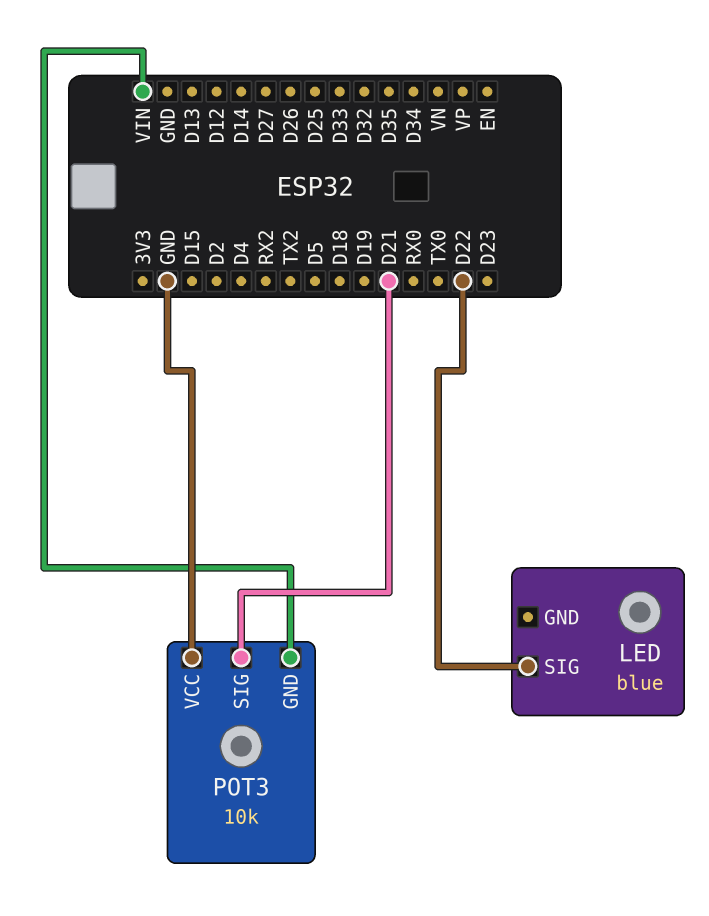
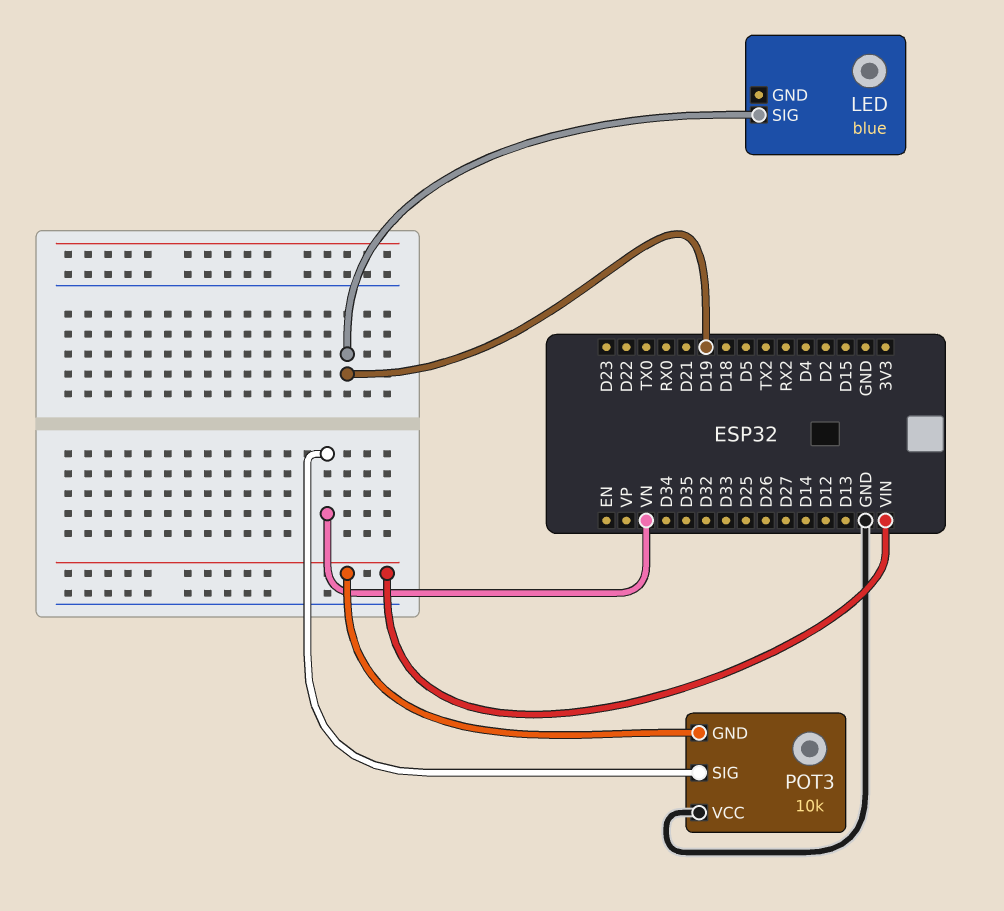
LED pin SIG: D22 -> D19
POT3 pin SIG: D21 -> VN

